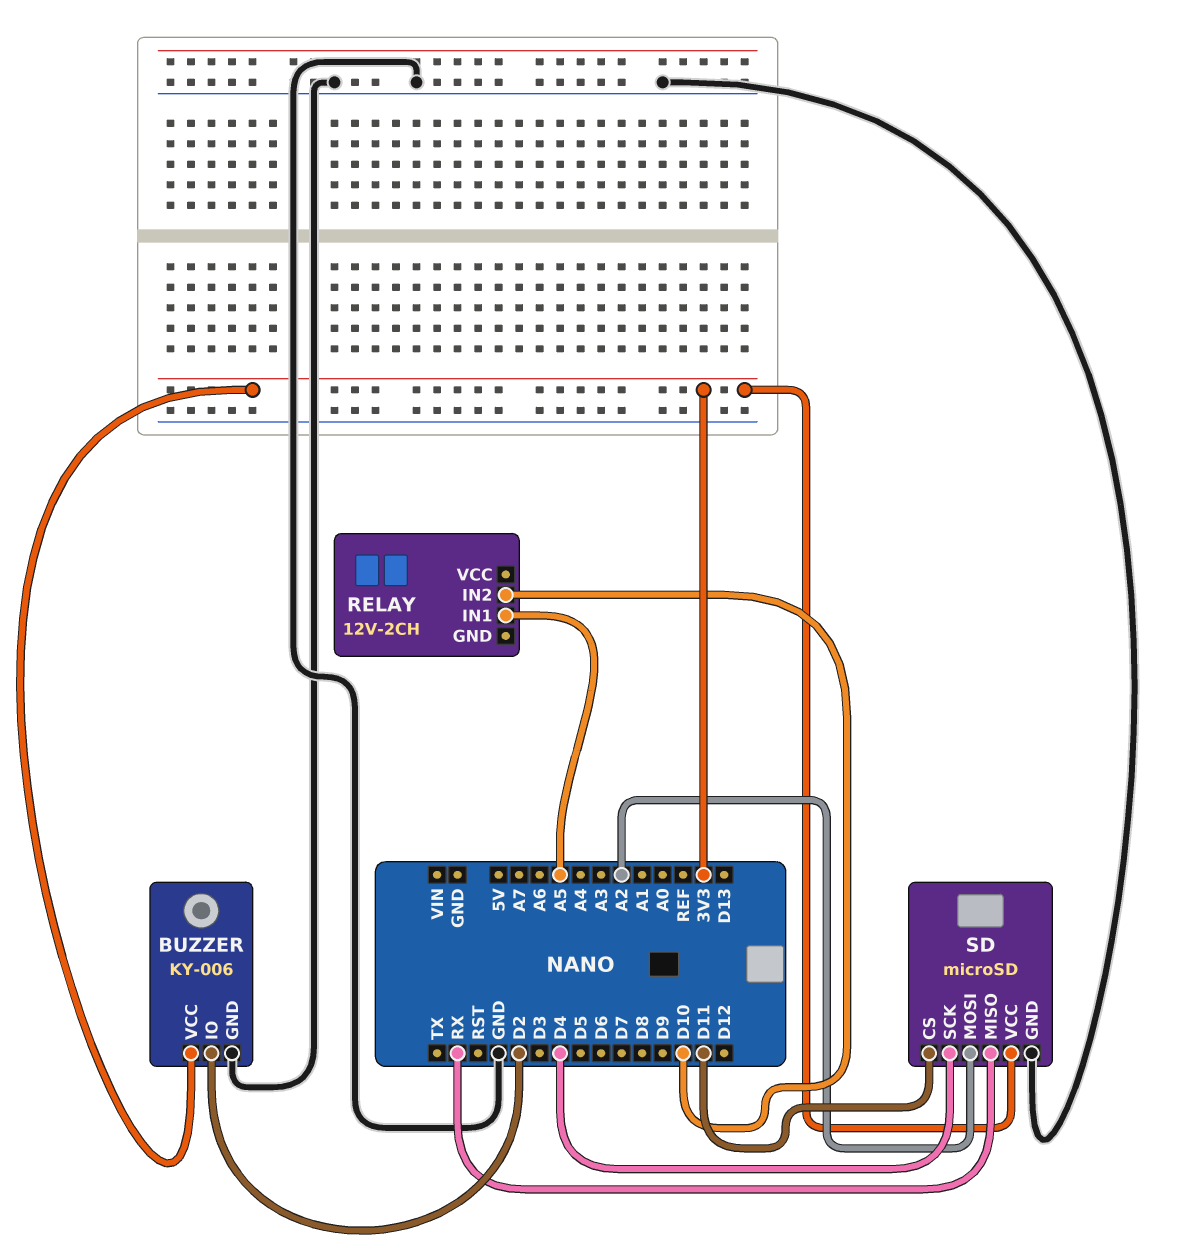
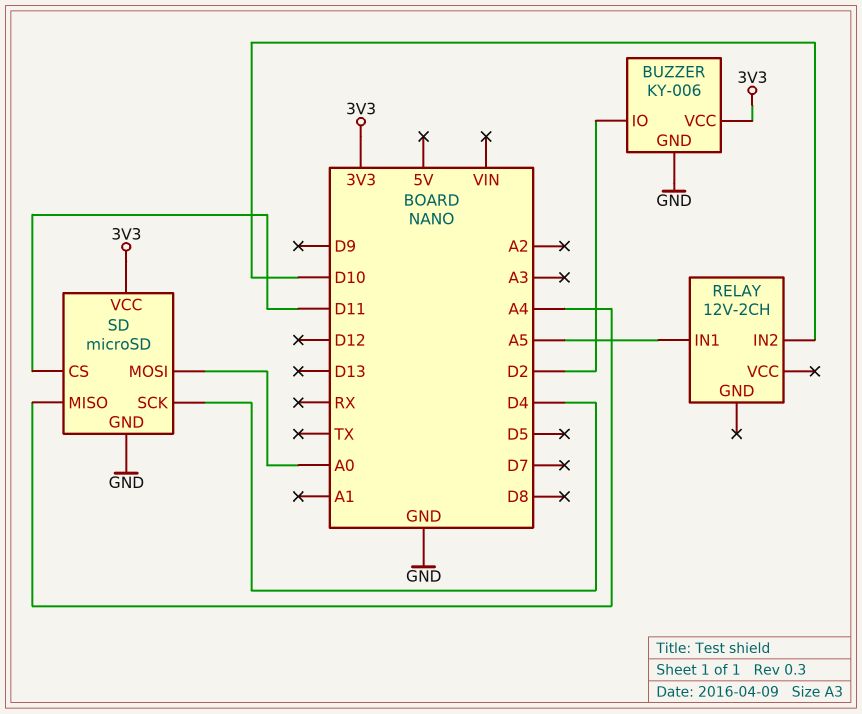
SD pin MISO: RX -> A4
SD pin MOSI: A2 -> A0

